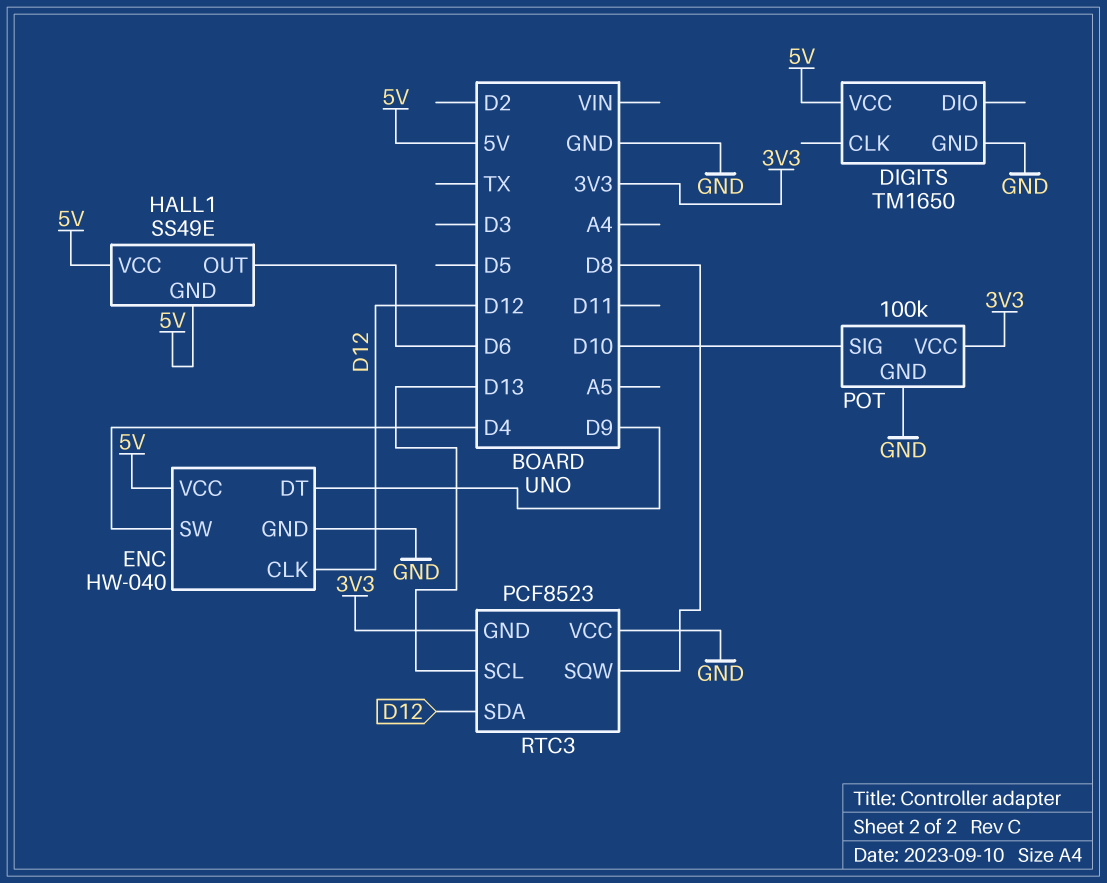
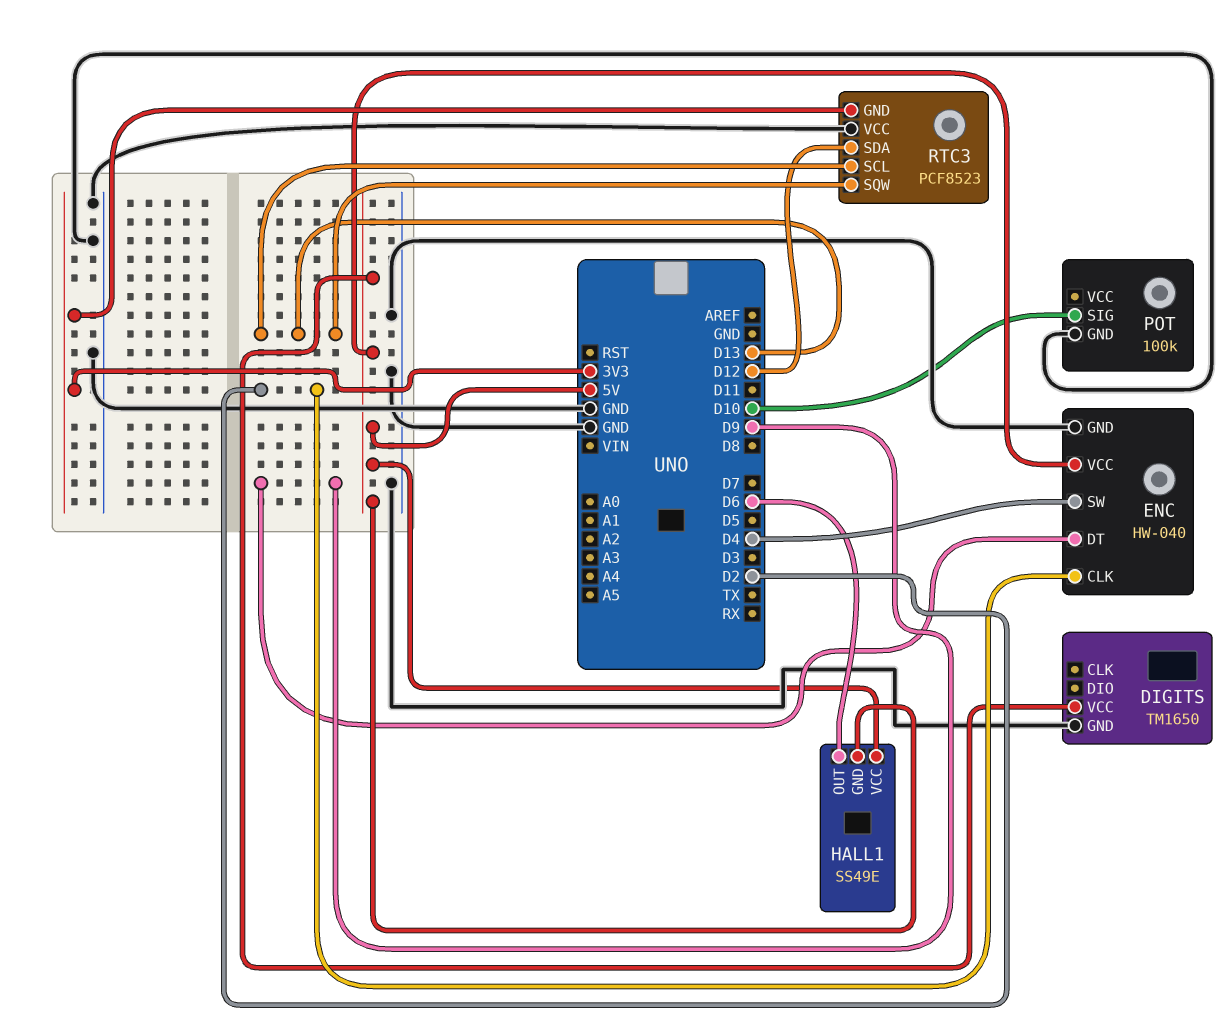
ENC pin CLK: D12 -> D2
POT pin VCC: 3V3 -> none
RTC3 pin SQW: D8 -> D13

